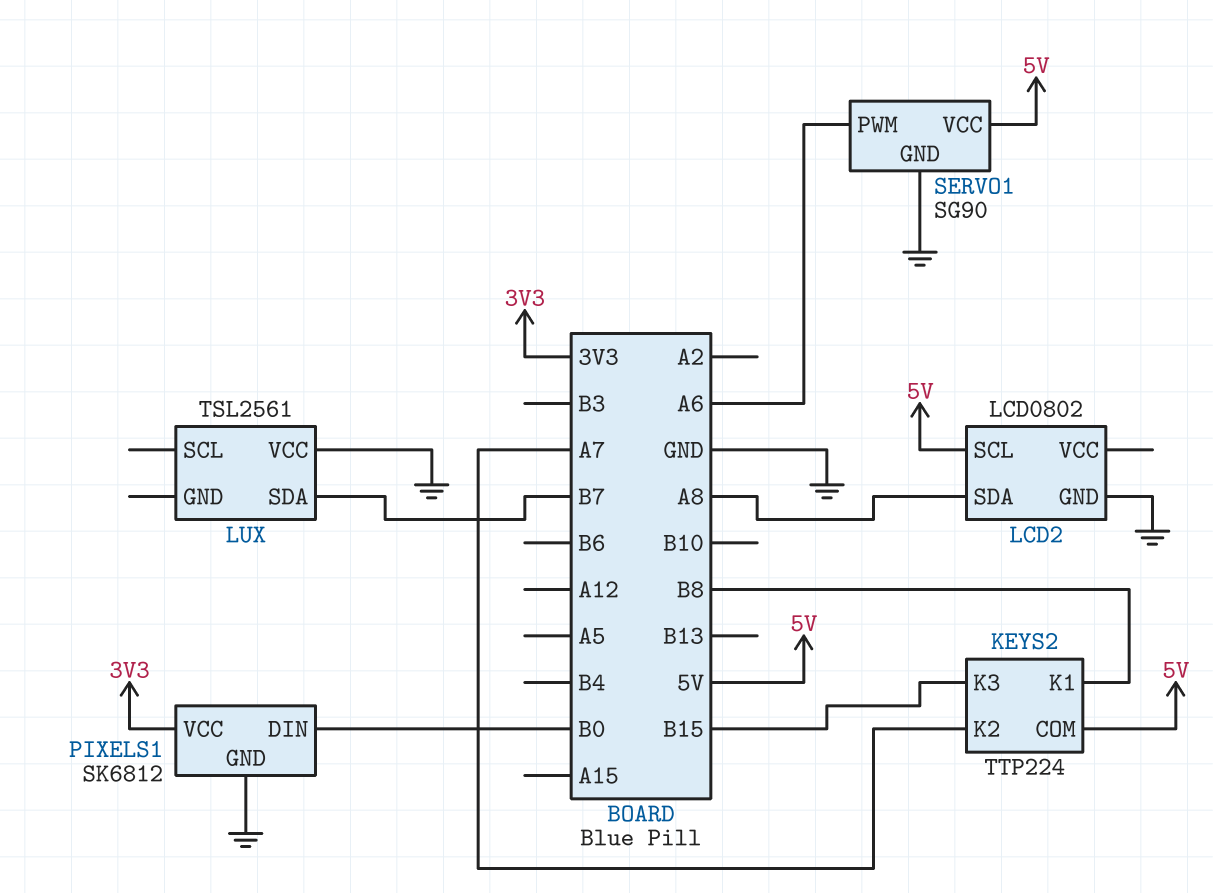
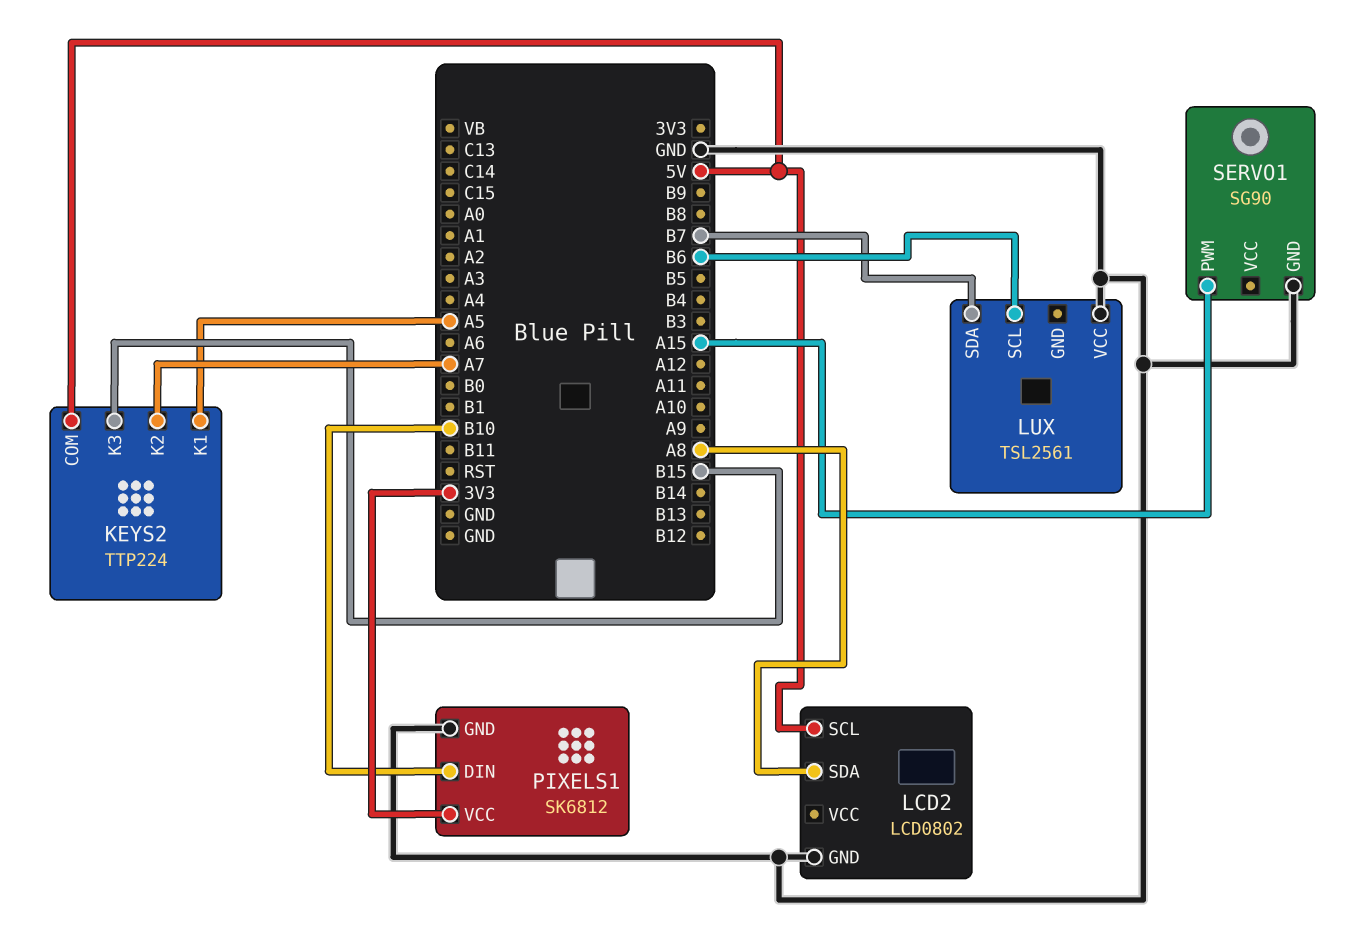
KEYS2 pin K1: B8 -> A5
LUX pin SCL: none -> B6
PIXELS1 pin DIN: B0 -> B10
SERVO1 pin PWM: A6 -> A15
SERVO1 pin VCC: 5V -> none

